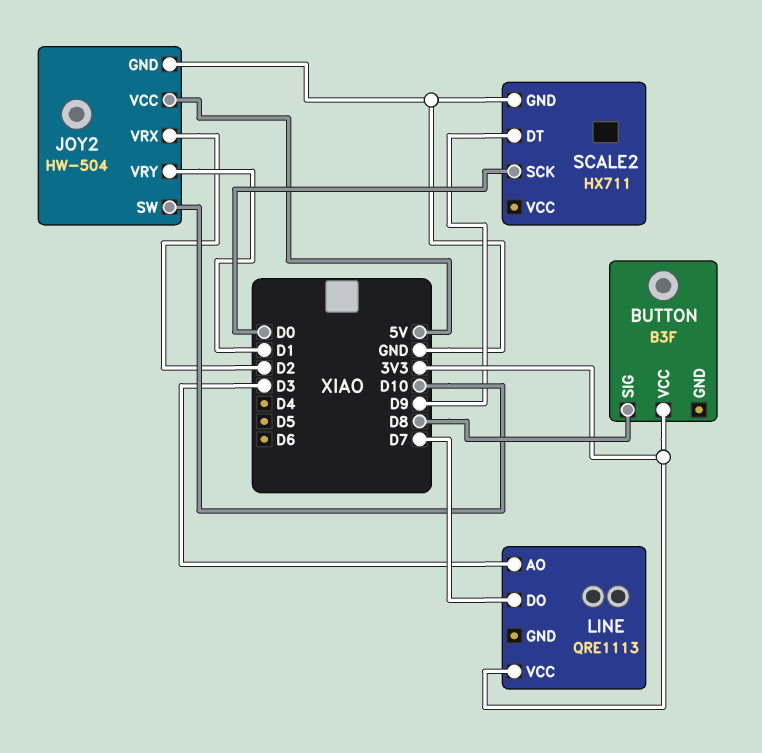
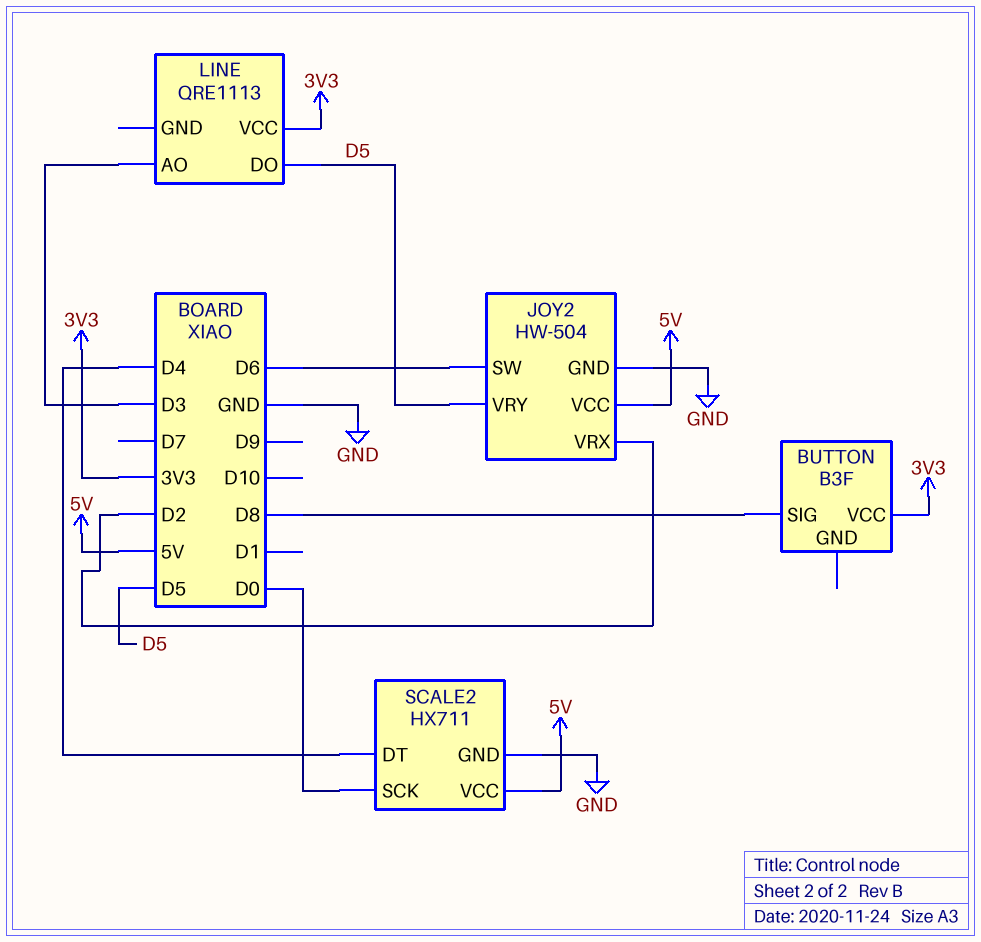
JOY2 pin SW: D10 -> D6
JOY2 pin VRY: D1 -> D5
LINE pin DO: D7 -> D5
SCALE2 pin DT: D9 -> D4
SCALE2 pin VCC: none -> 5V

